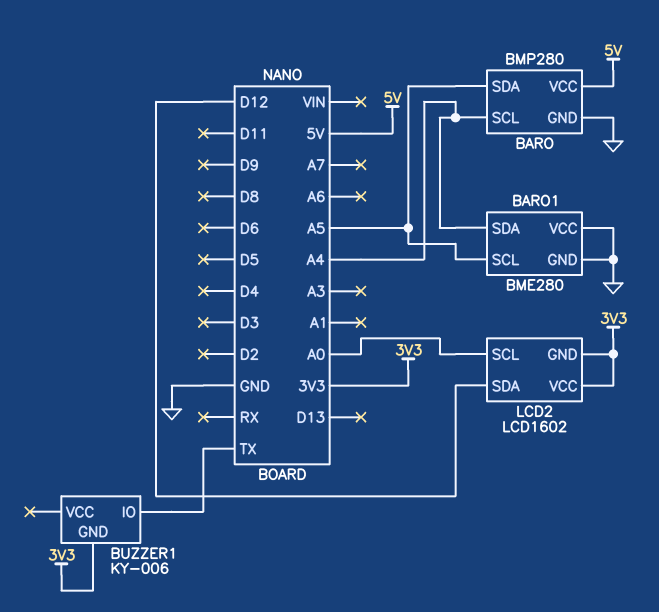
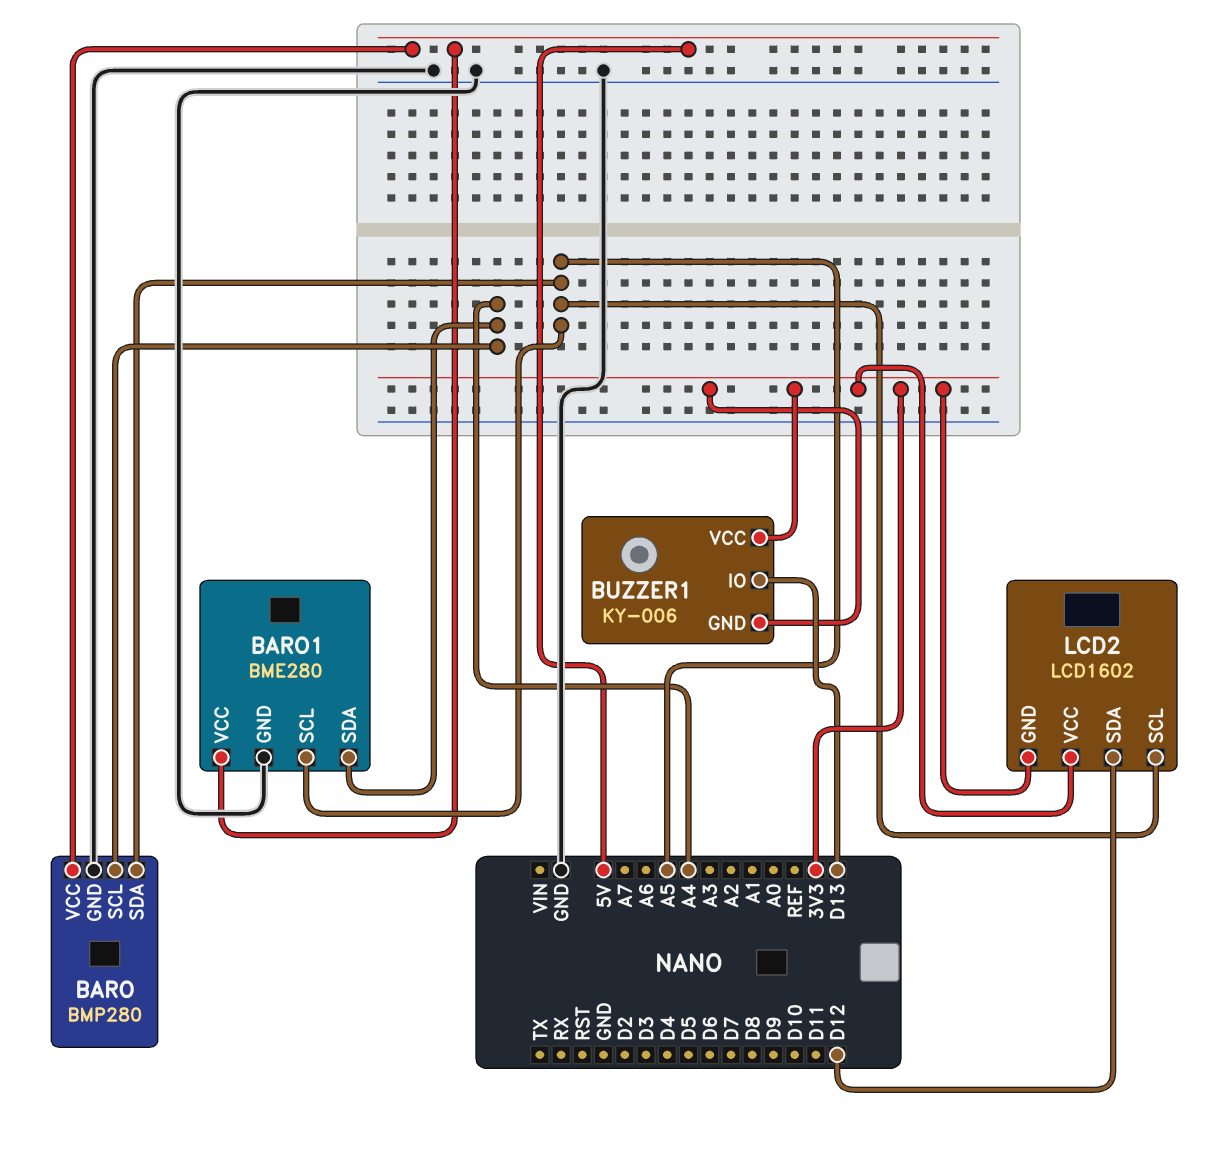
BARO1 pin VCC: GND -> 5V
BUZZER1 pin IO: TX -> D13
BUZZER1 pin VCC: none -> 3V3
LCD2 pin SCL: A0 -> A5

